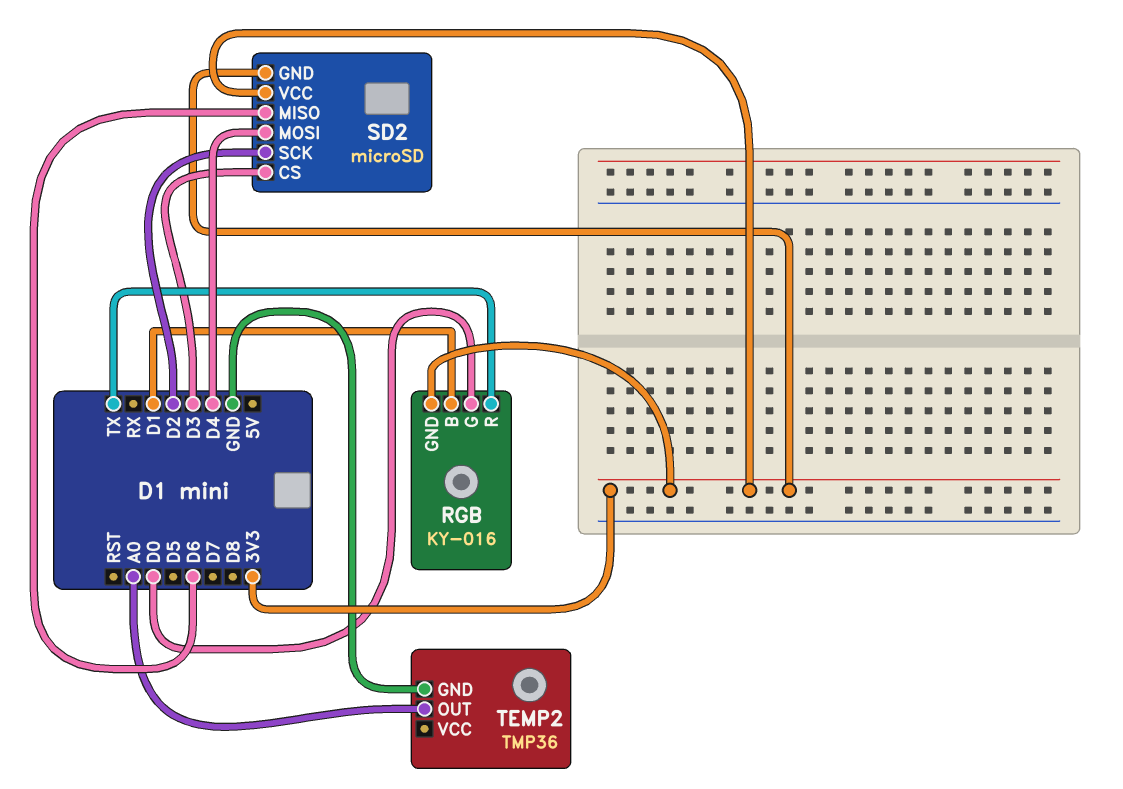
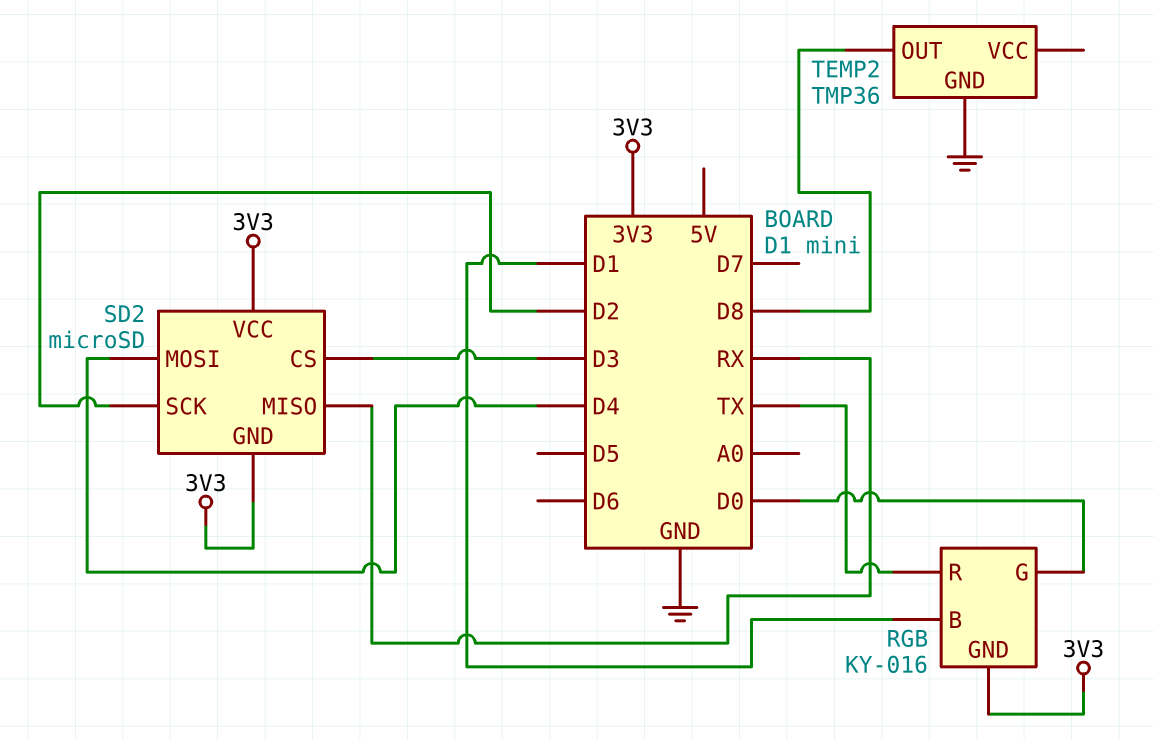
SD2 pin MISO: D6 -> RX
TEMP2 pin OUT: A0 -> D8

